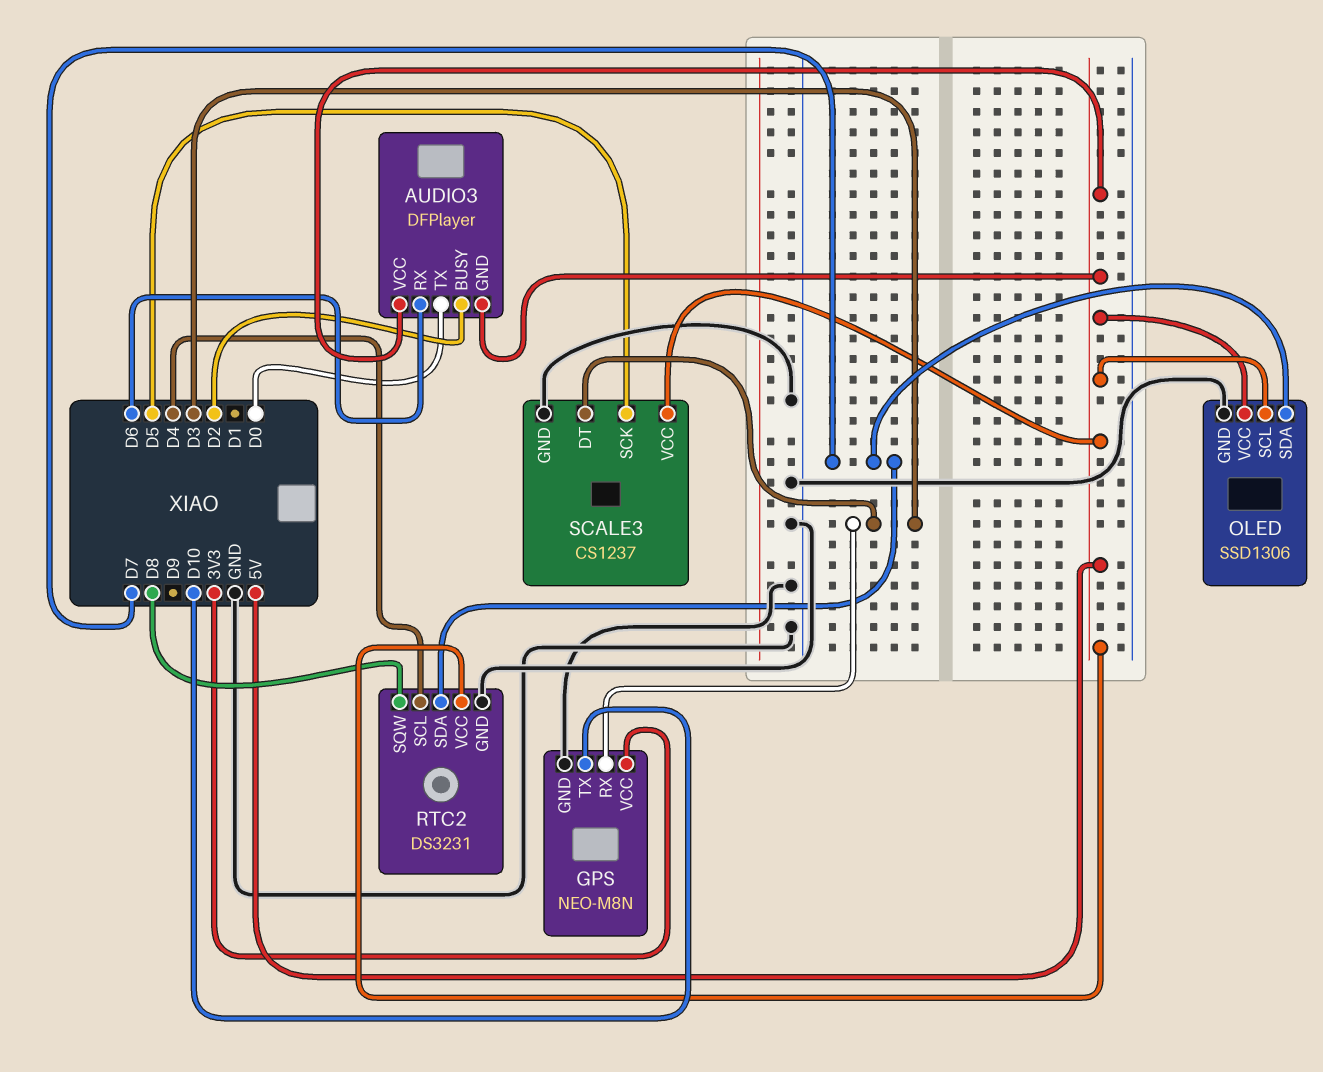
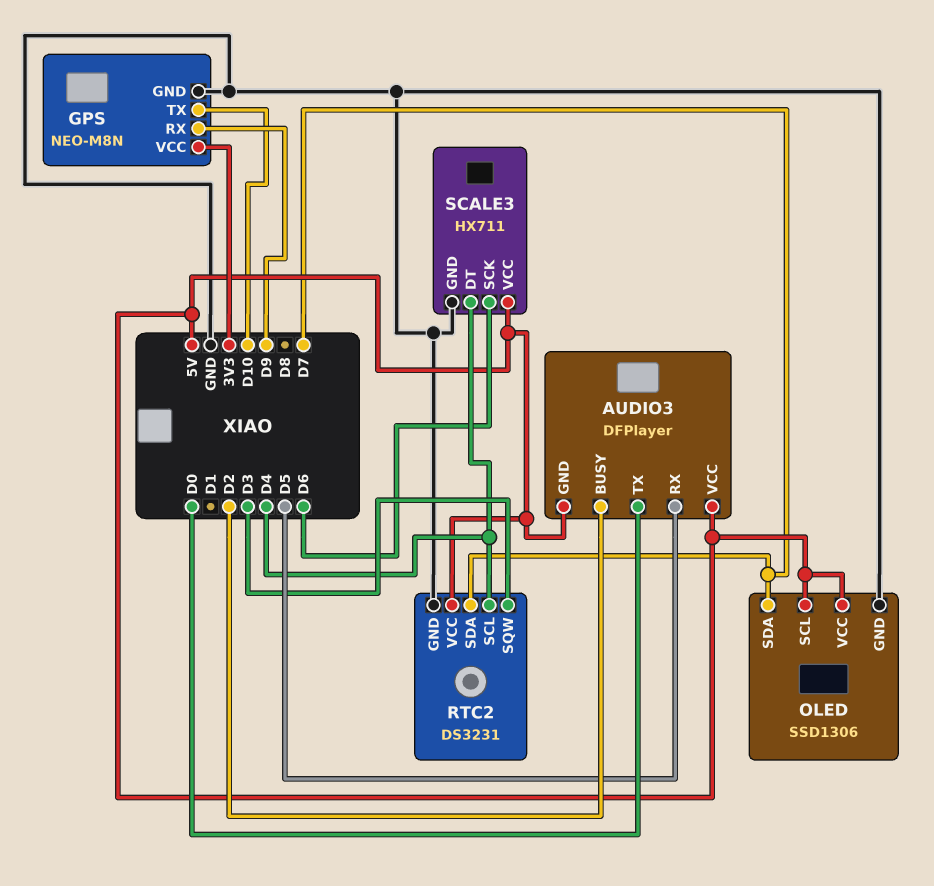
AUDIO3 pin RX: D6 -> D5
GPS pin RX: D3 -> D9
RTC2 pin SQW: D8 -> D3
SCALE3: CS1237 -> HX711
SCALE3 pin DT: D3 -> D4
SCALE3 pin SCK: D5 -> D6

